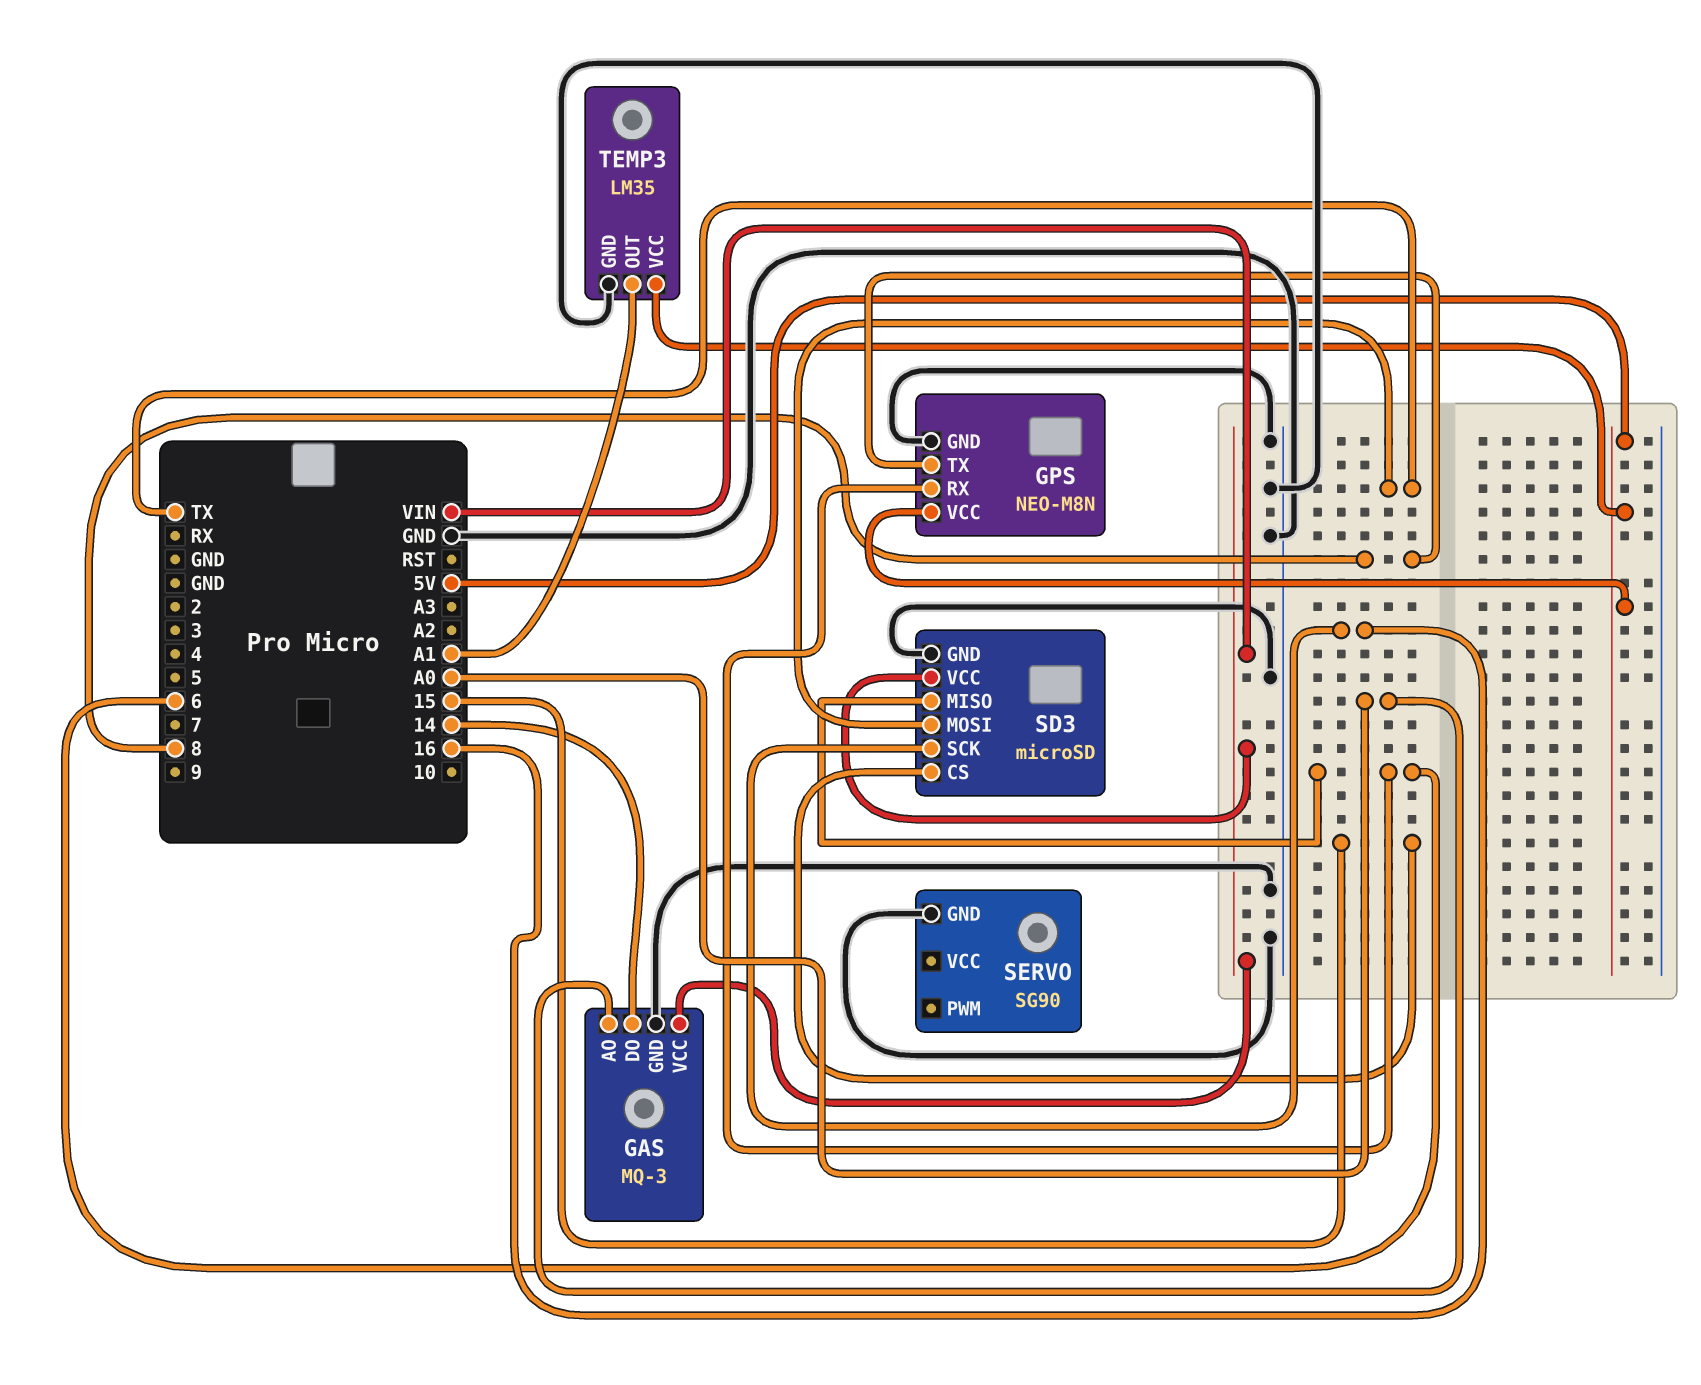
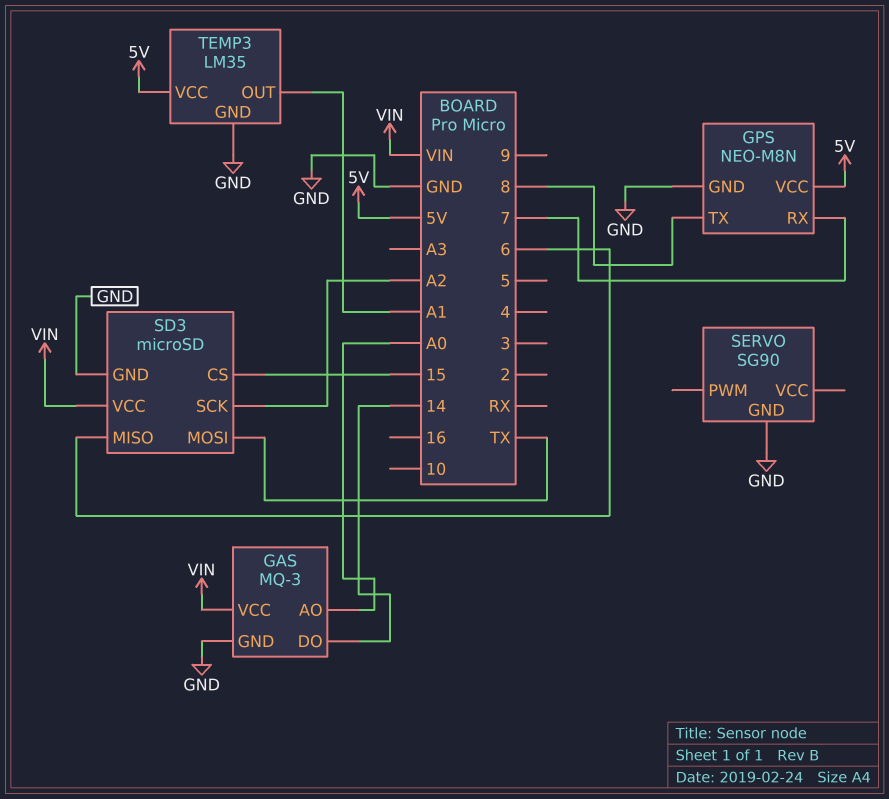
GPS pin RX: 6 -> 7
SD3 pin SCK: 16 -> A2

